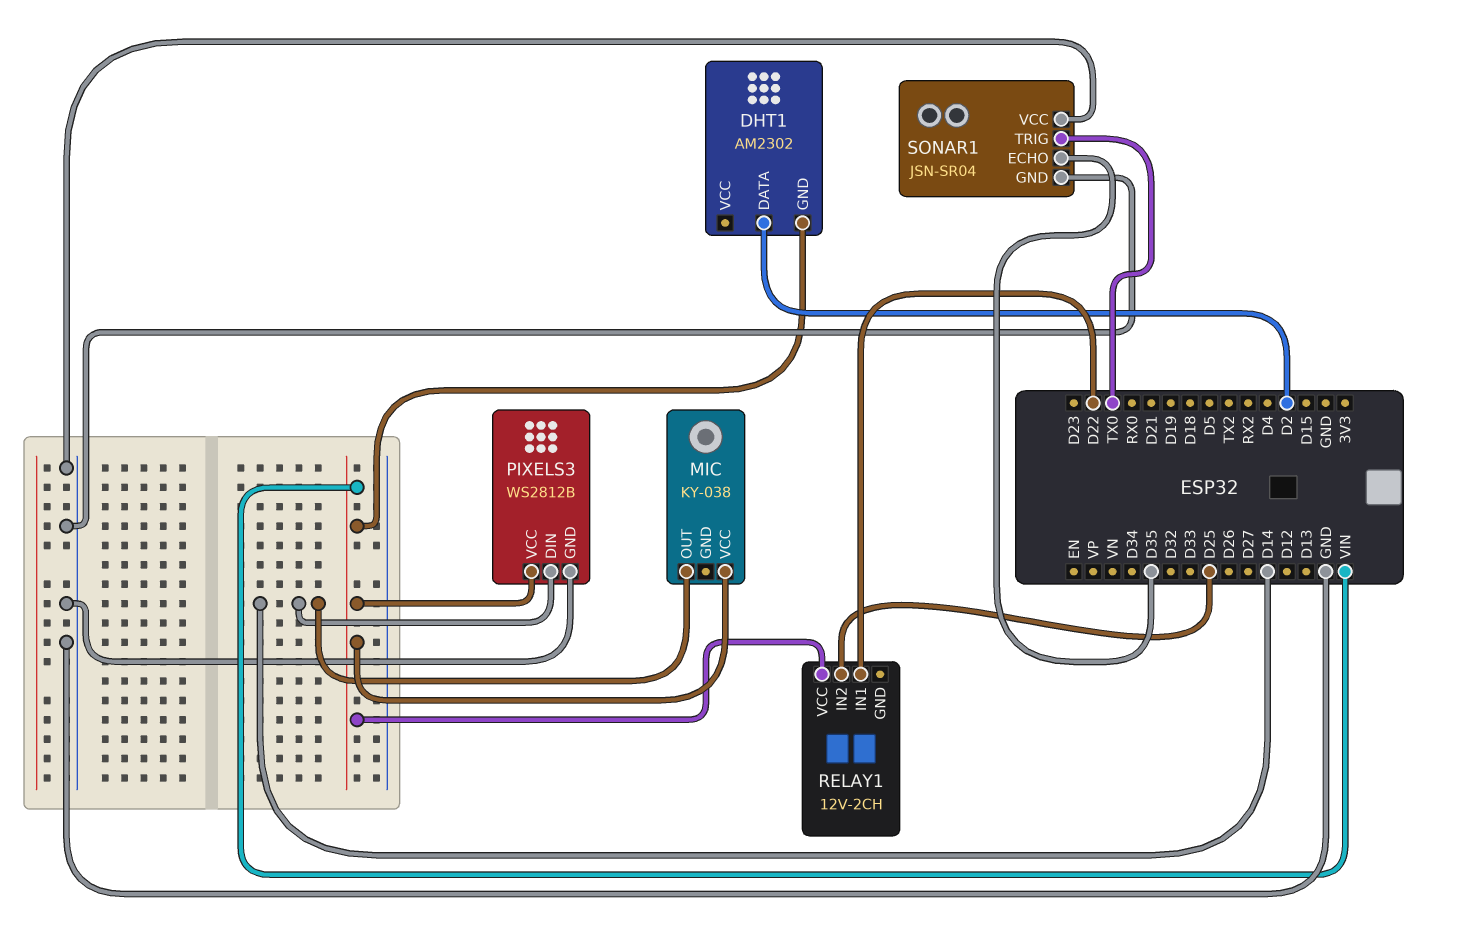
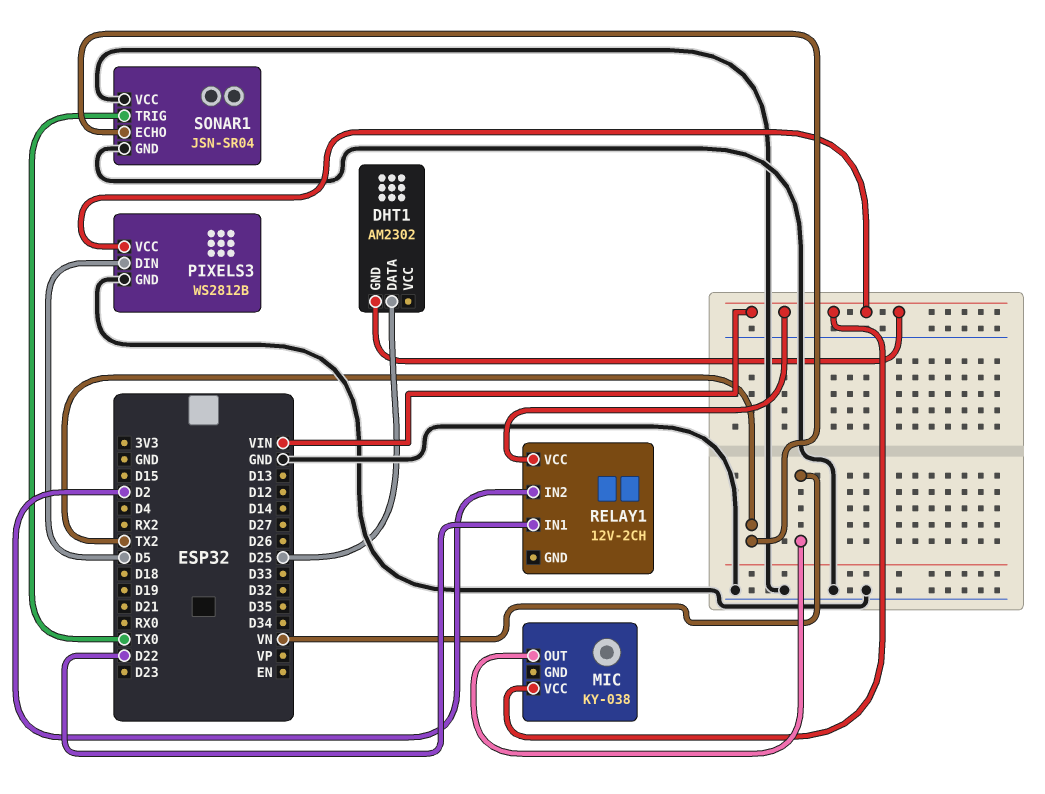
DHT1 pin DATA: D2 -> D25
MIC pin OUT: D14 -> VN
PIXELS3 pin DIN: D14 -> D5
RELAY1 pin IN2: D25 -> D2
SONAR1 pin ECHO: D35 -> TX2

